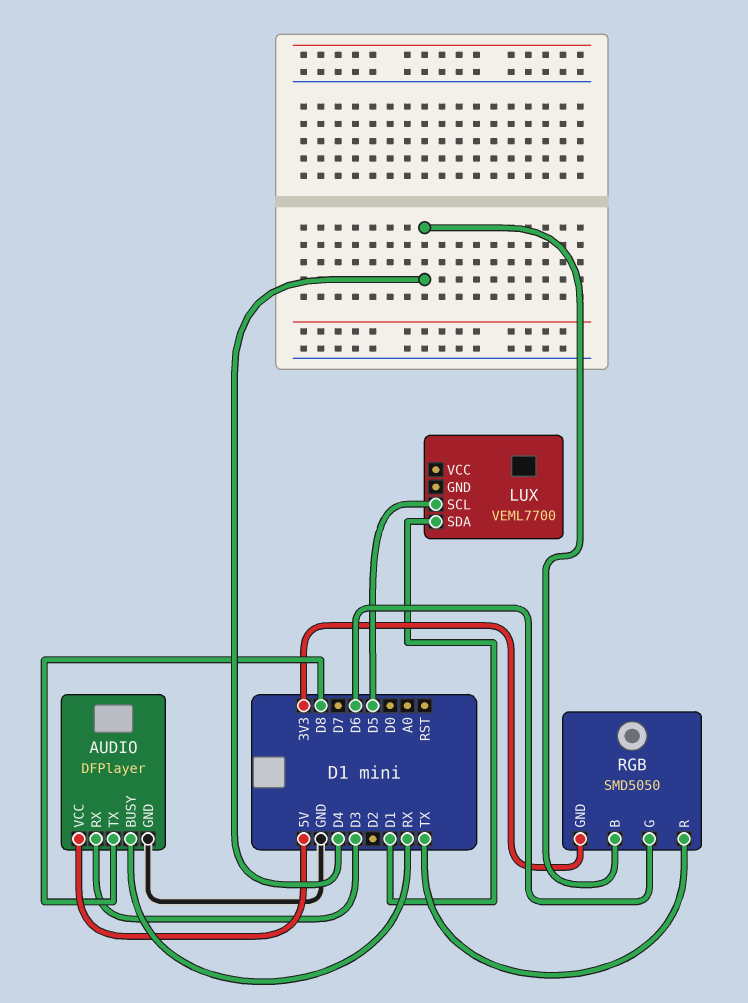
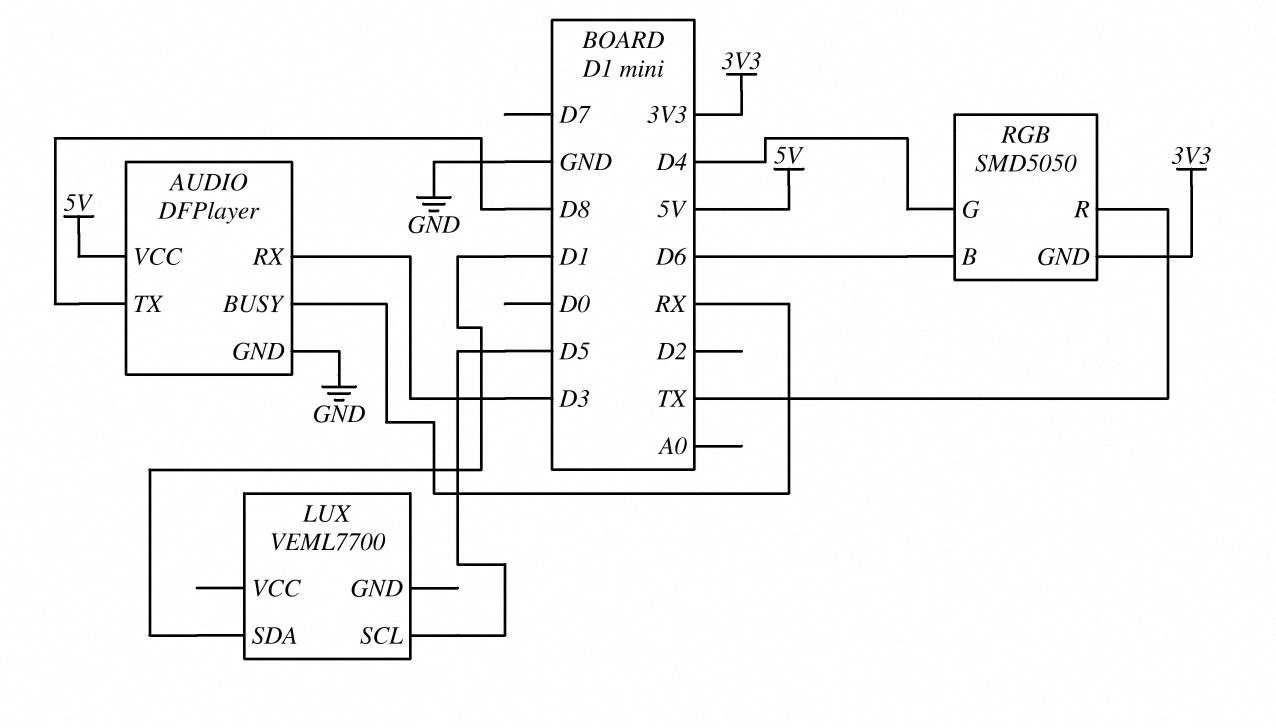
RGB pin B: D4 -> D6
RGB pin G: D6 -> D4

